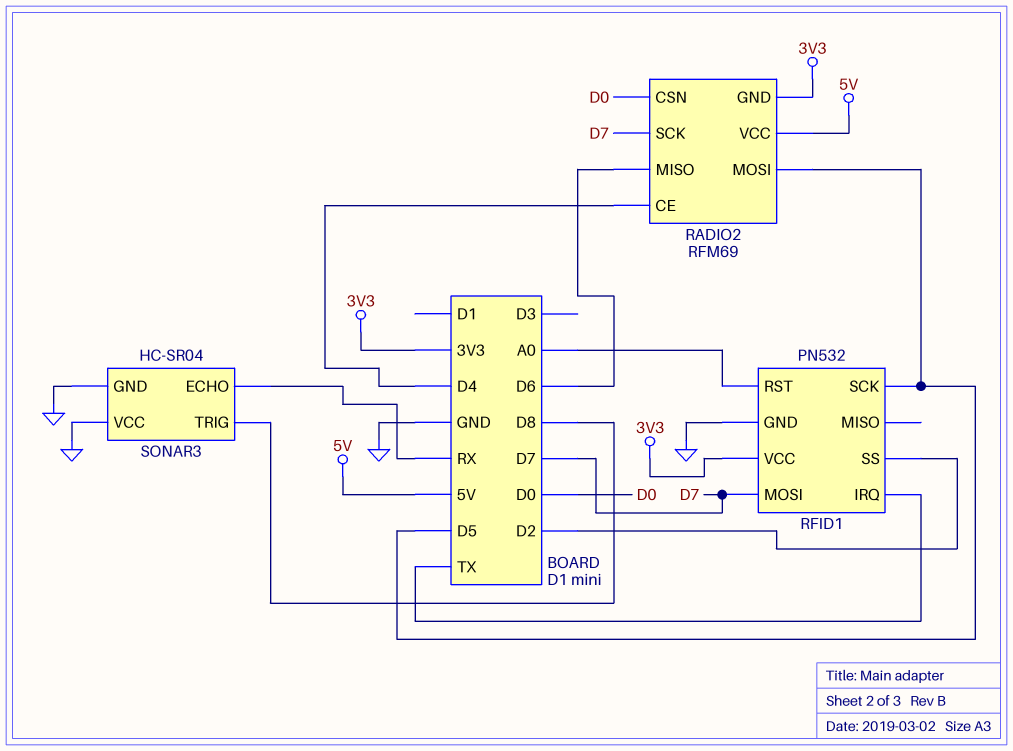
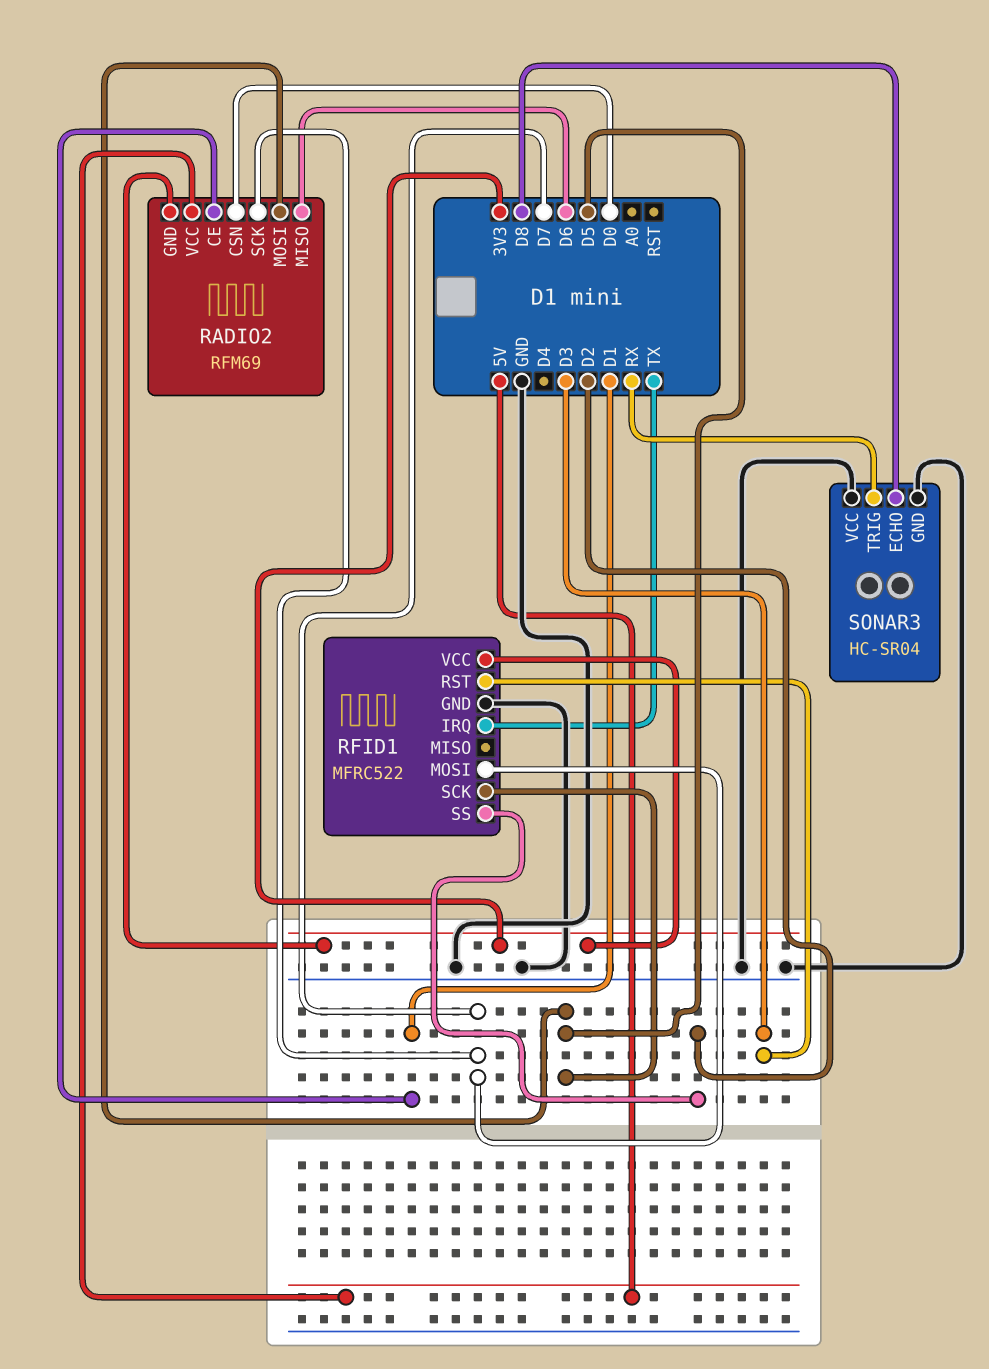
RADIO2 pin CE: D4 -> D1
RFID1: PN532 -> MFRC522
RFID1 pin RST: A0 -> D3
SONAR3 pin ECHO: RX -> D8
SONAR3 pin TRIG: D8 -> RX

